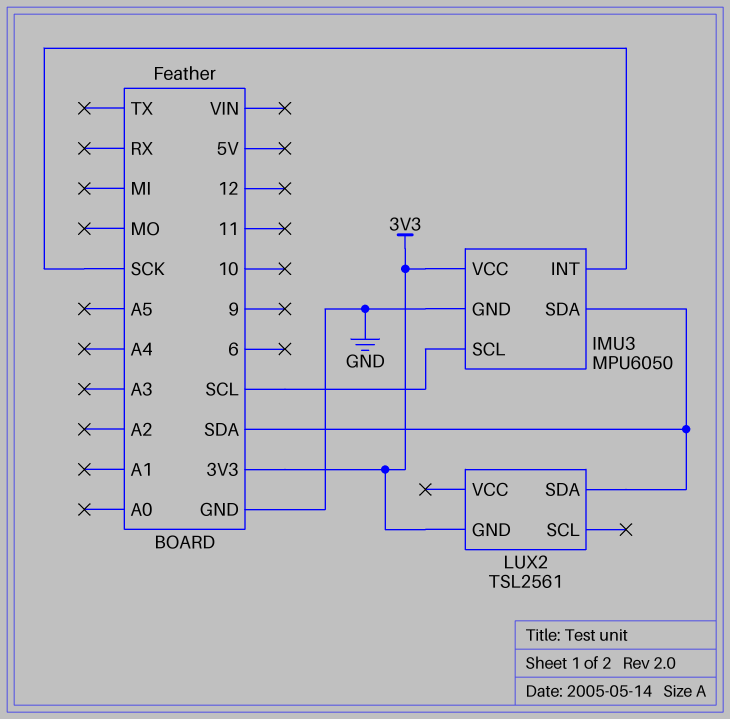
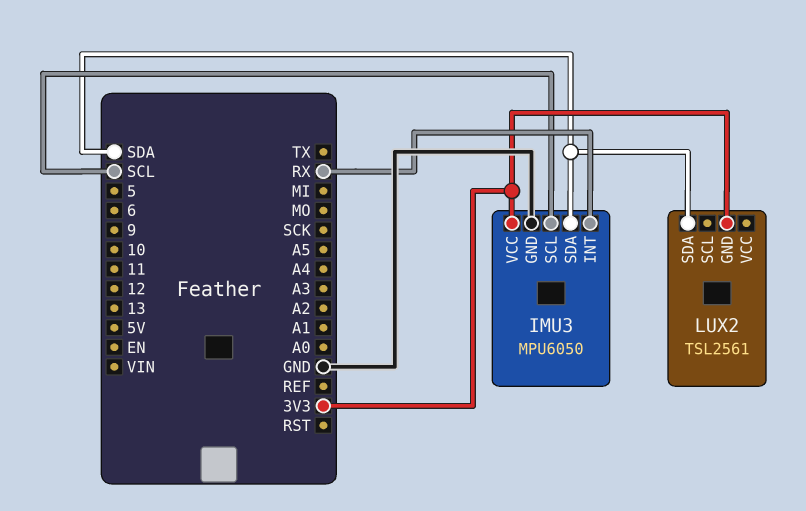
IMU3 pin INT: SCK -> RX

